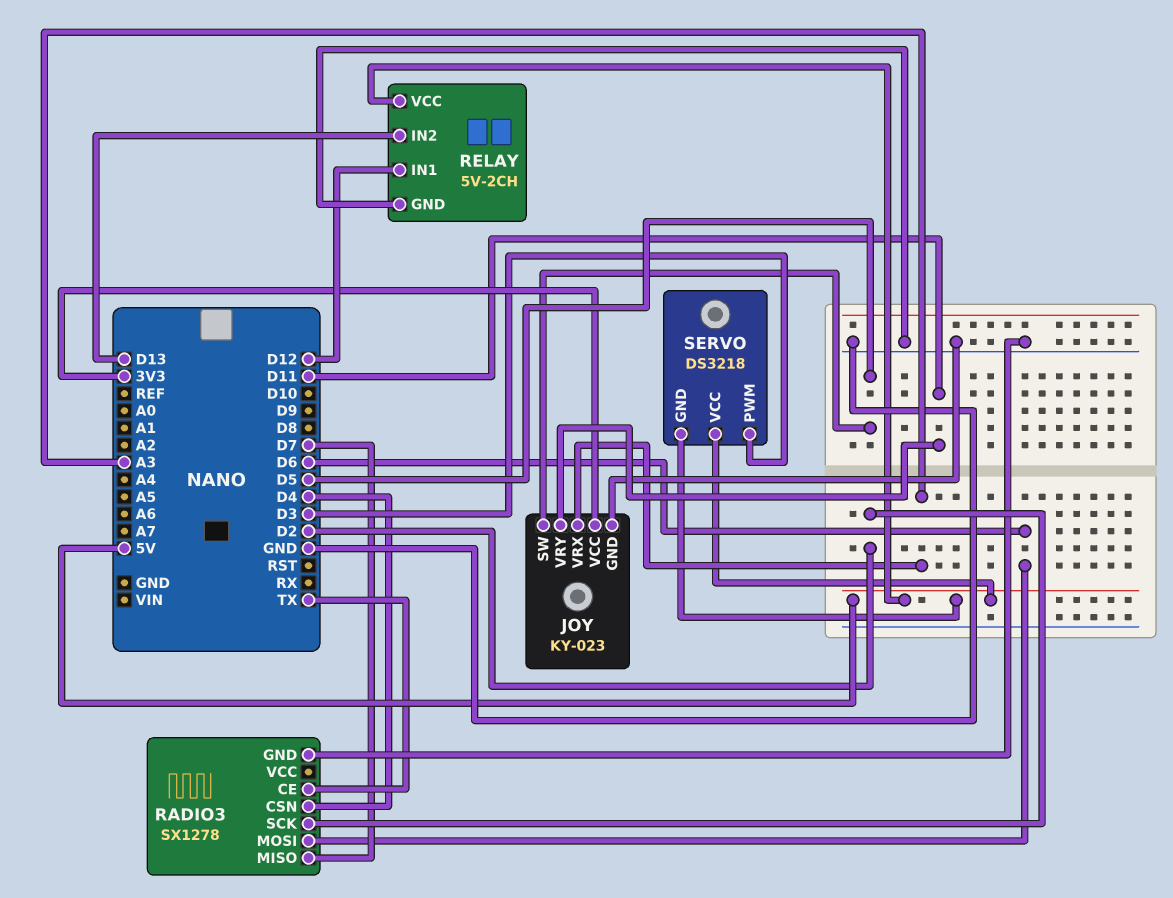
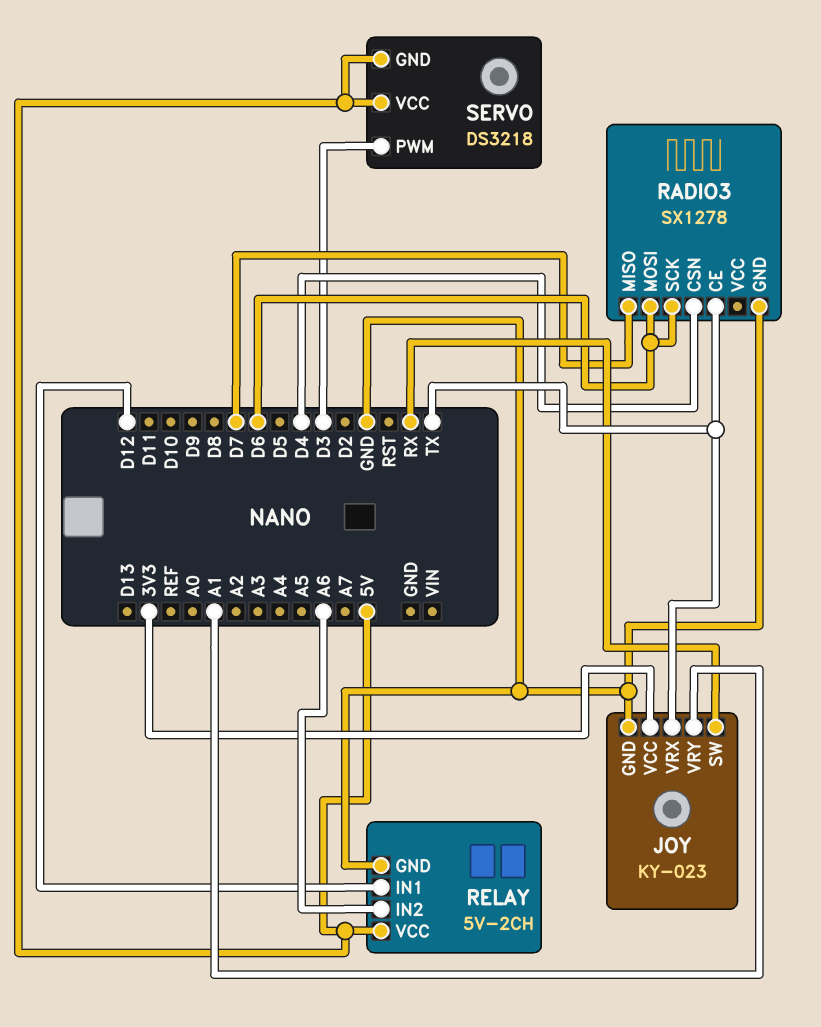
JOY pin SW: D5 -> RX
JOY pin VRX: A3 -> TX
JOY pin VRY: D11 -> A1
RADIO3 pin SCK: D2 -> D6
RELAY pin IN2: D13 -> A6

